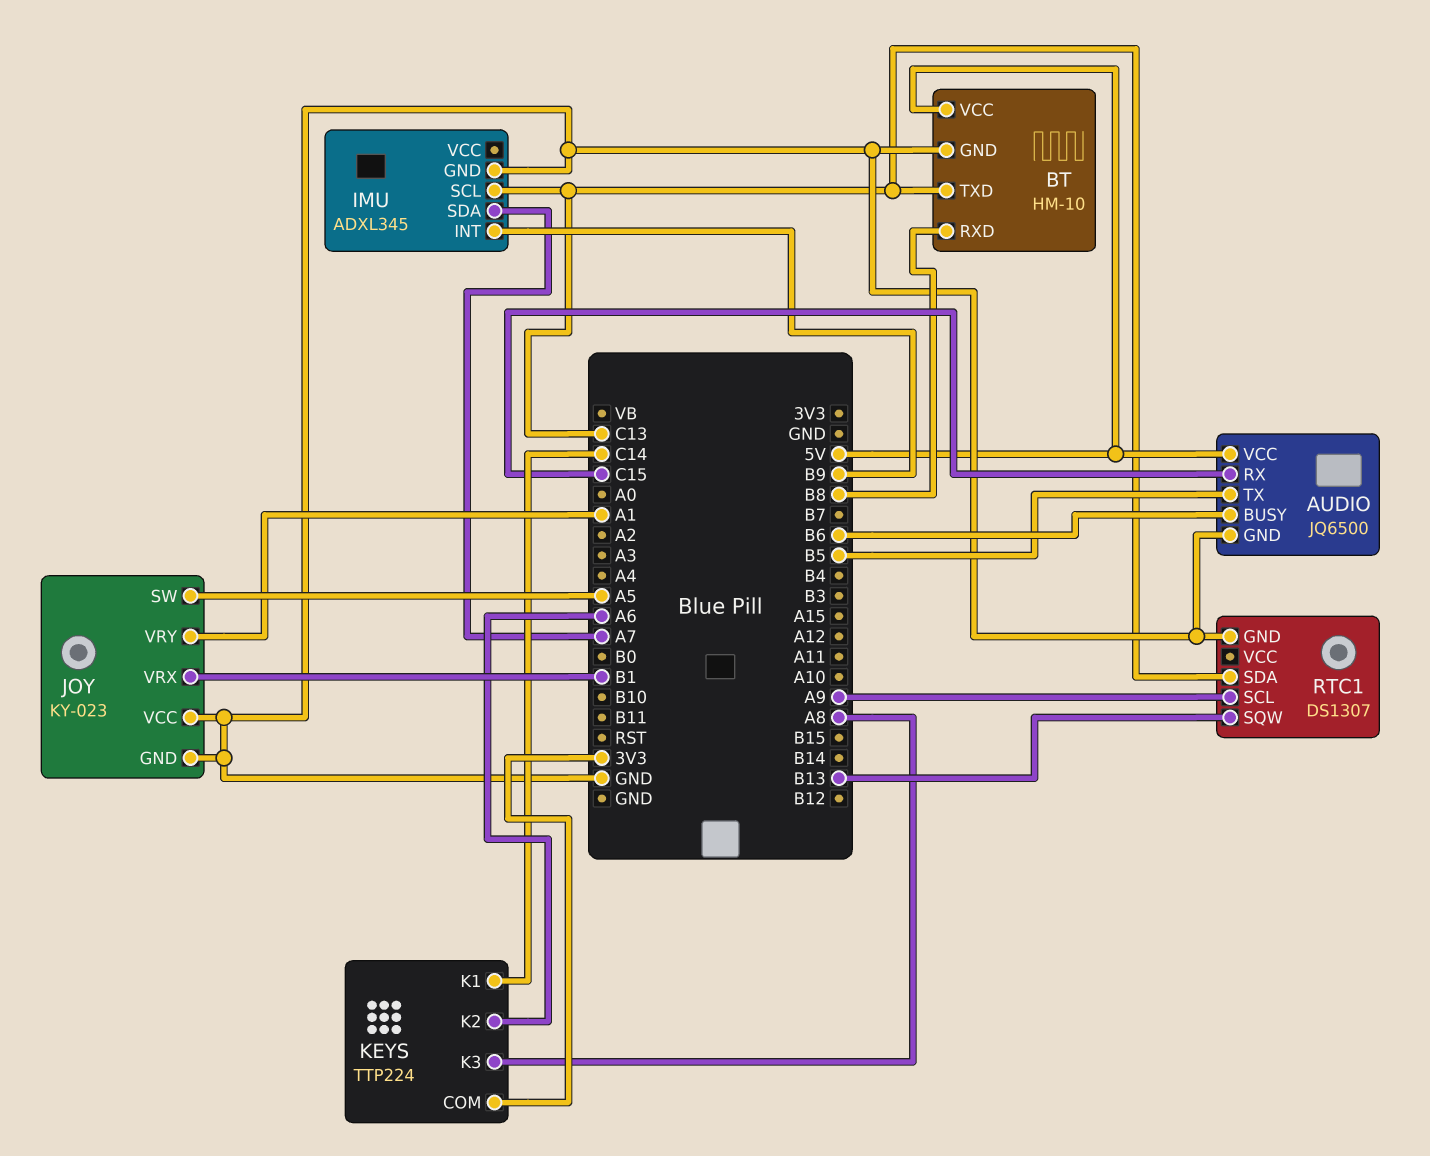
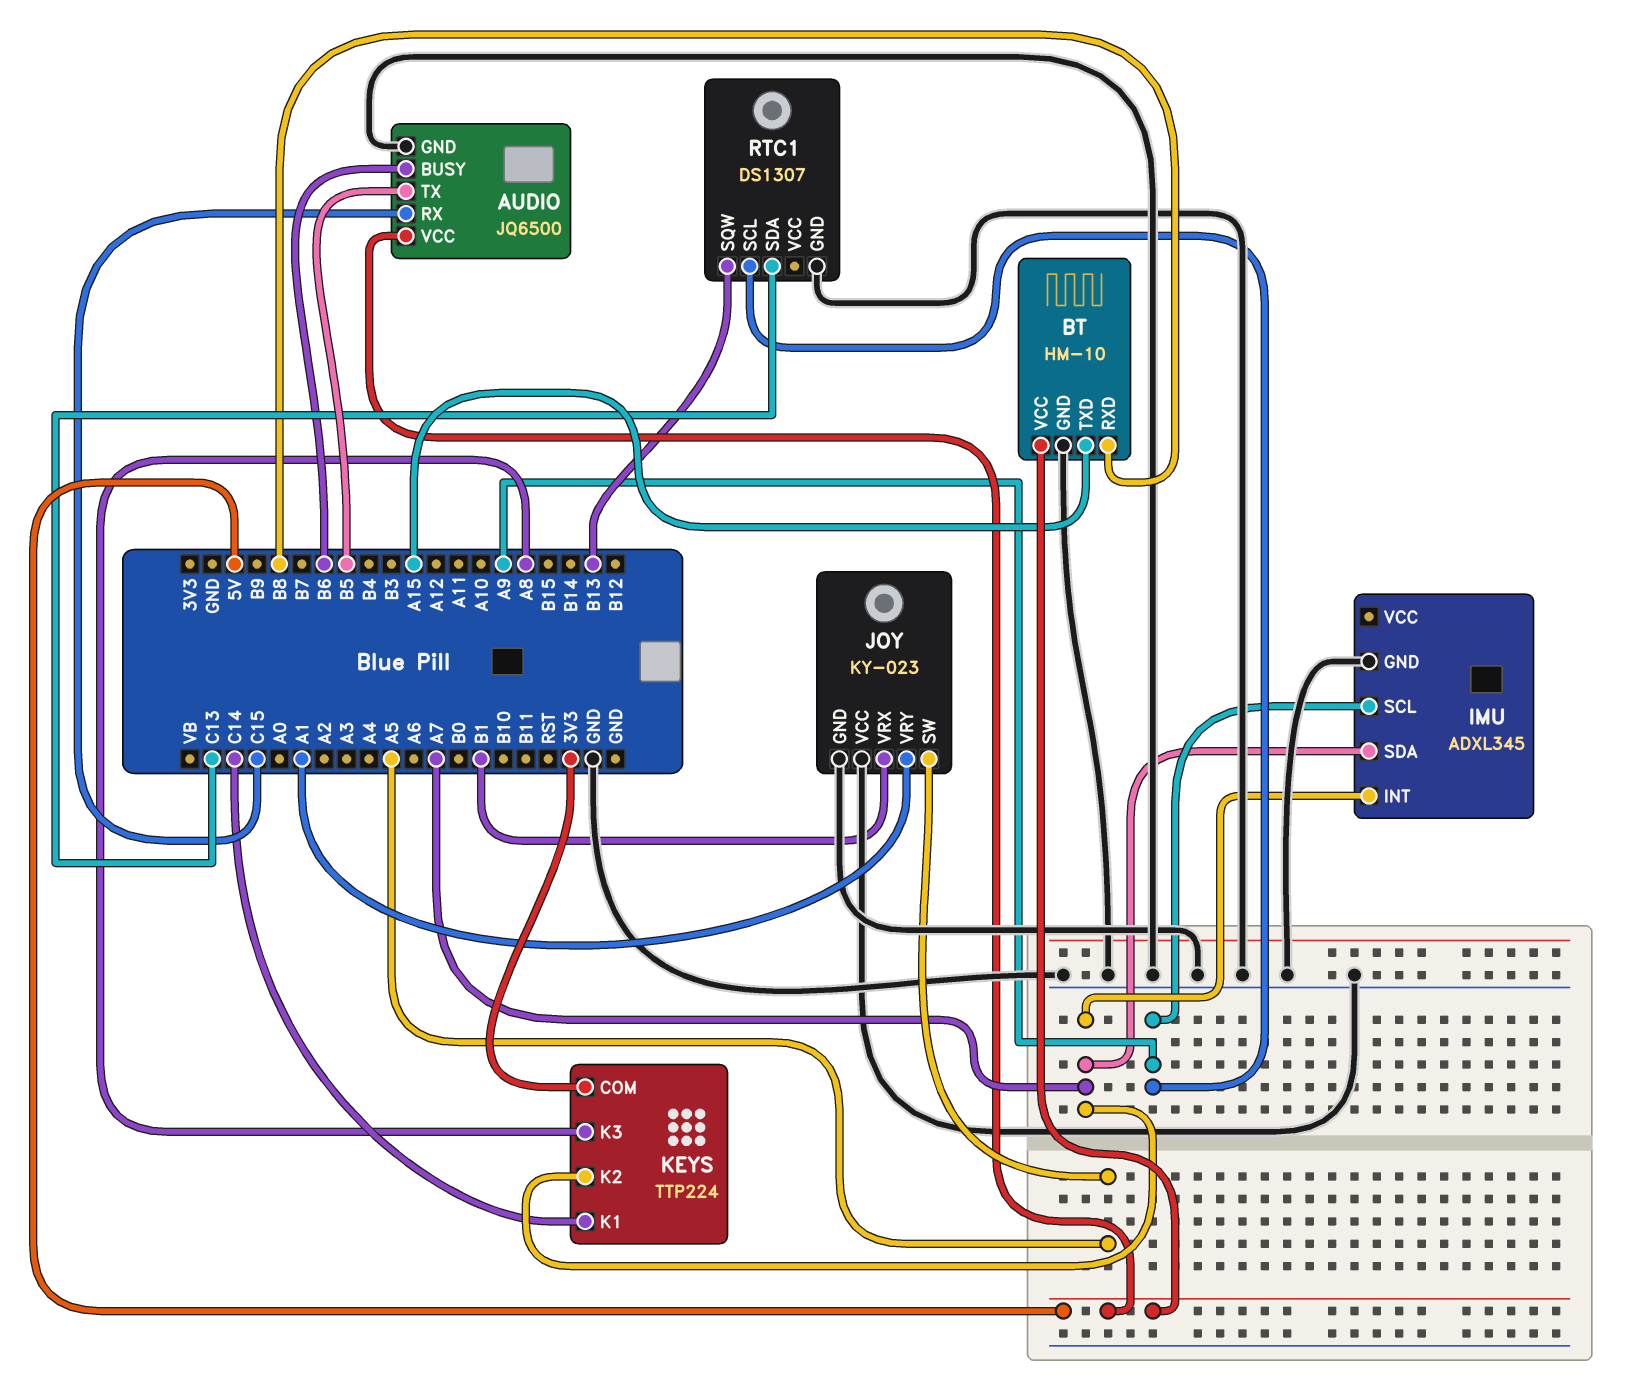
BT pin TXD: C13 -> A15
IMU pin INT: B9 -> A7
IMU pin SCL: C13 -> A9
KEYS pin K2: A6 -> A7

